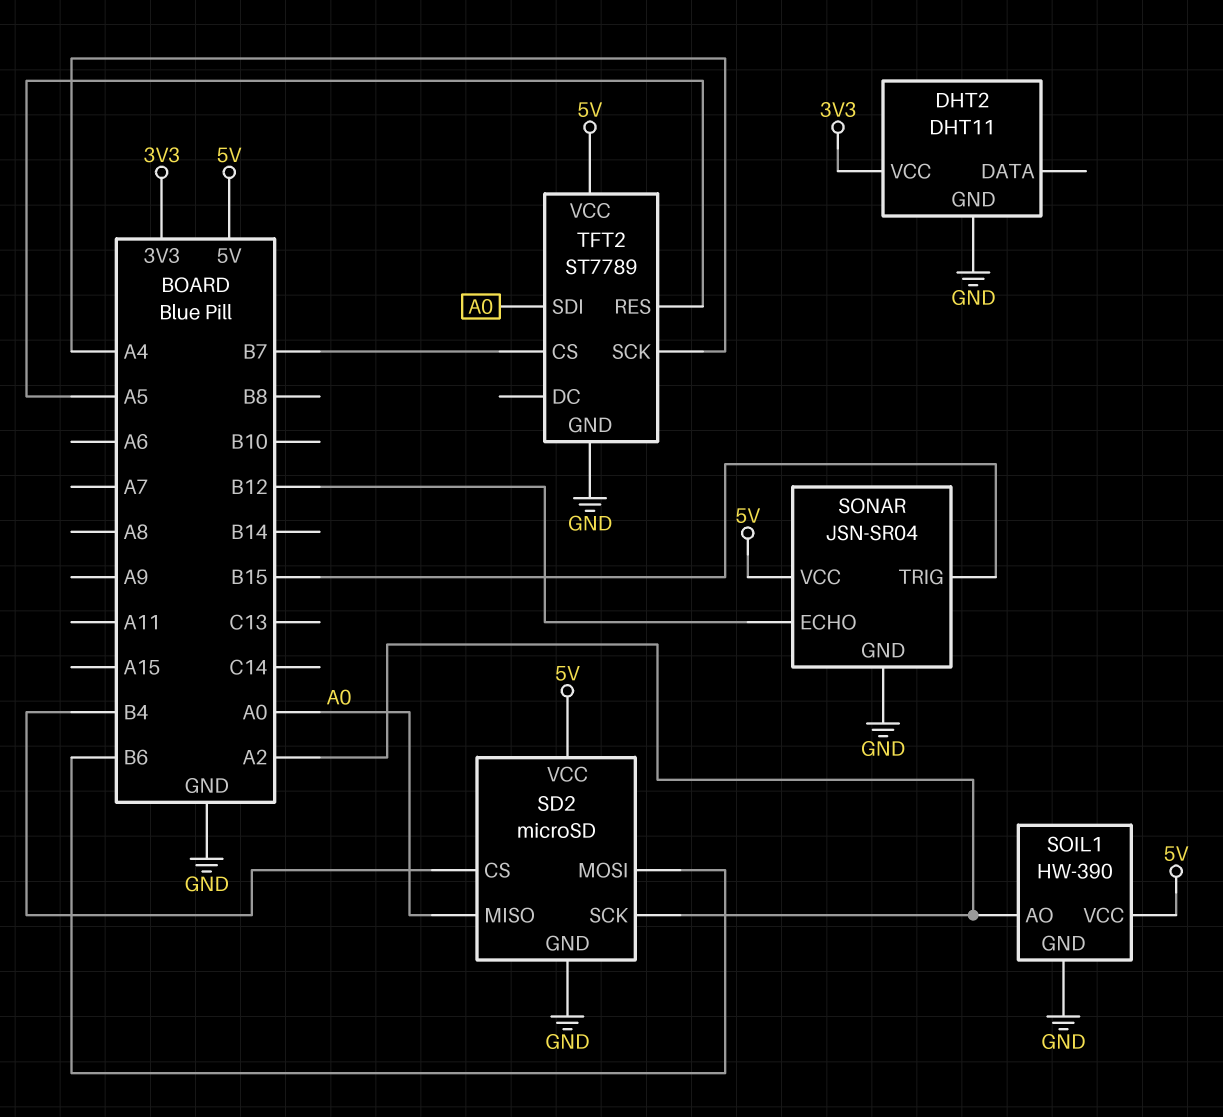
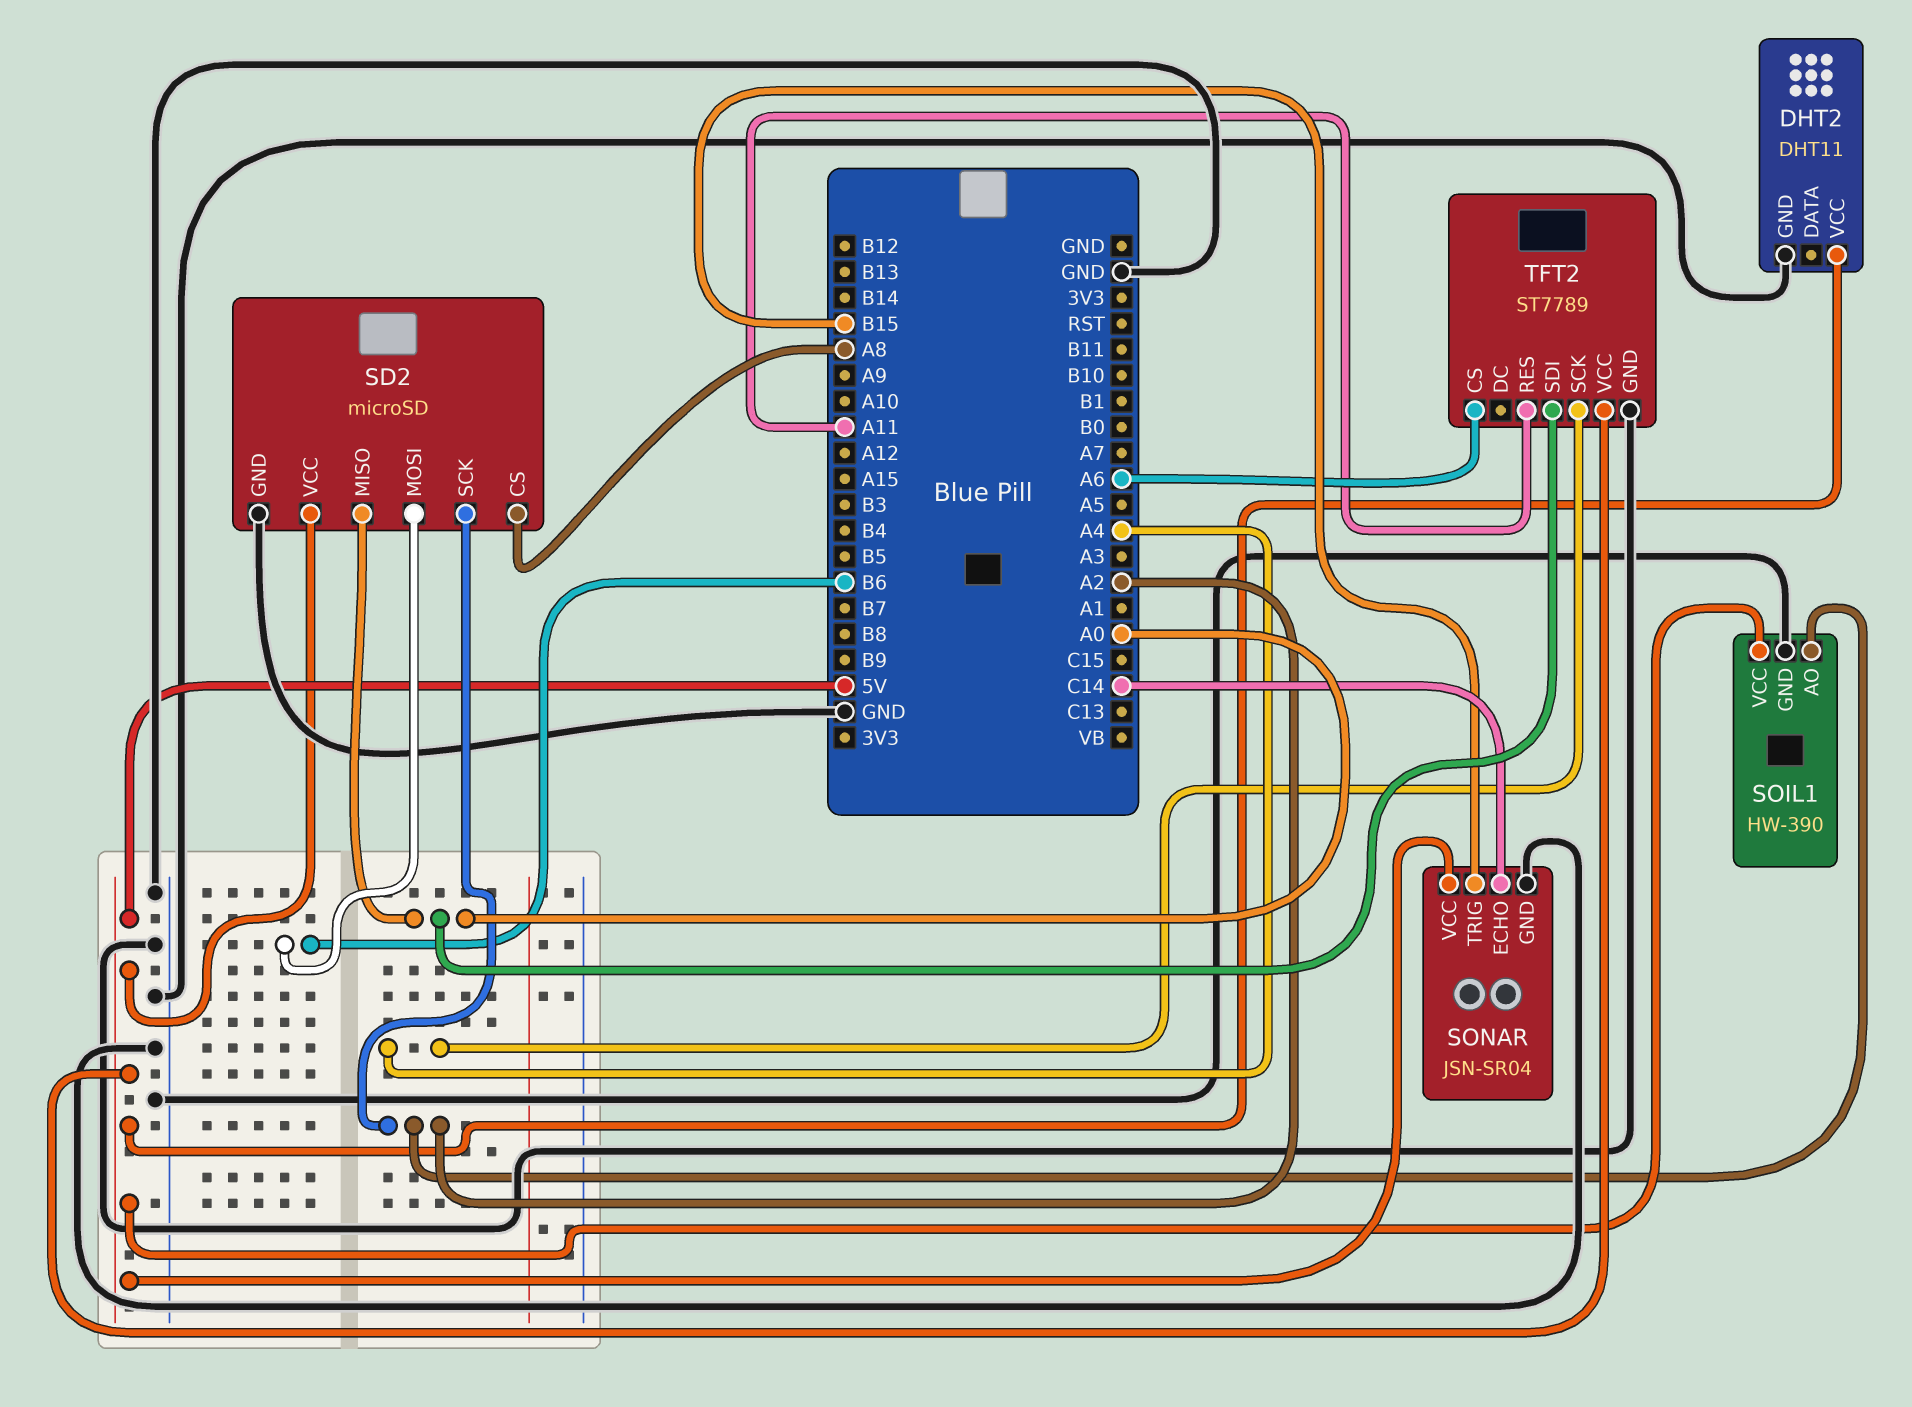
DHT2 pin VCC: 3V3 -> 5V
SD2 pin CS: B4 -> A8
SONAR pin ECHO: B12 -> C14
TFT2 pin CS: B7 -> A6
TFT2 pin RES: A5 -> A11

